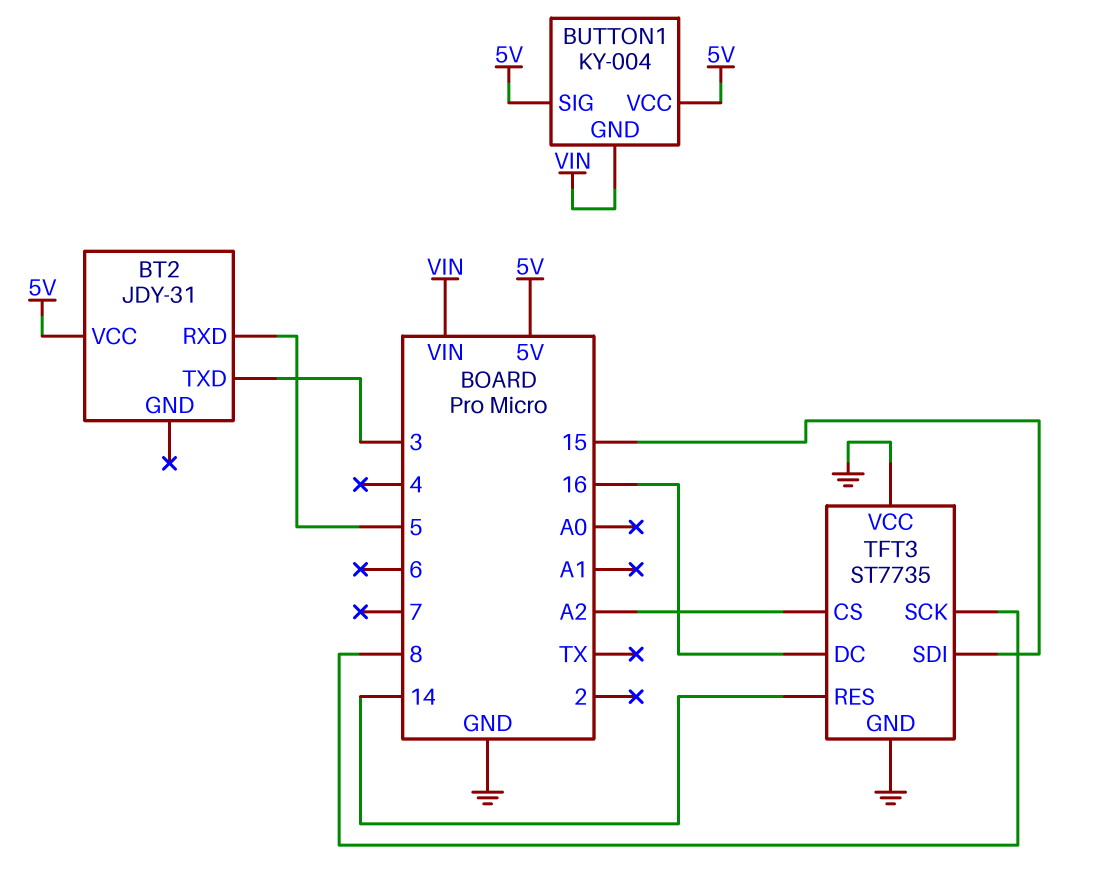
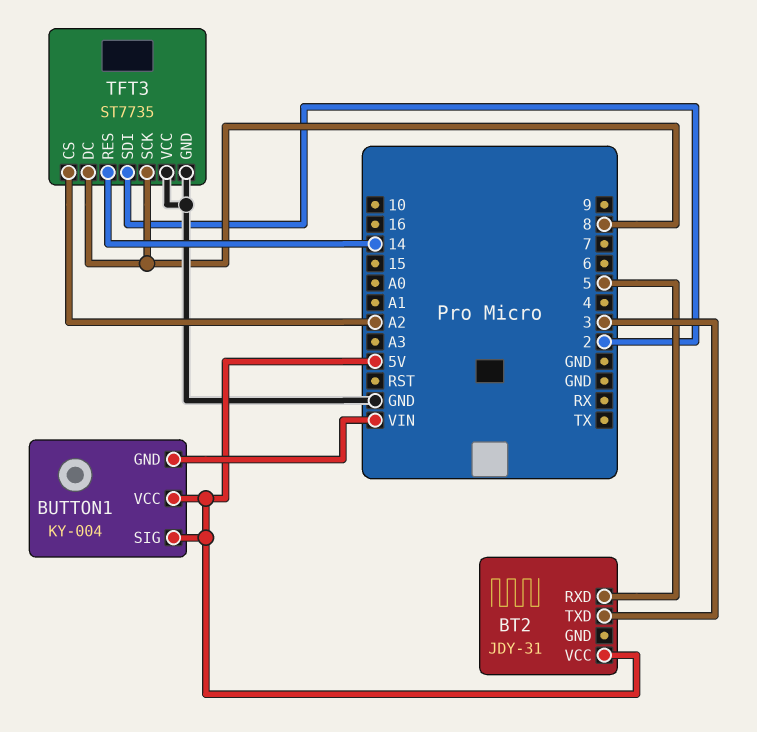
TFT3 pin DC: 16 -> 8
TFT3 pin SDI: 15 -> 2

